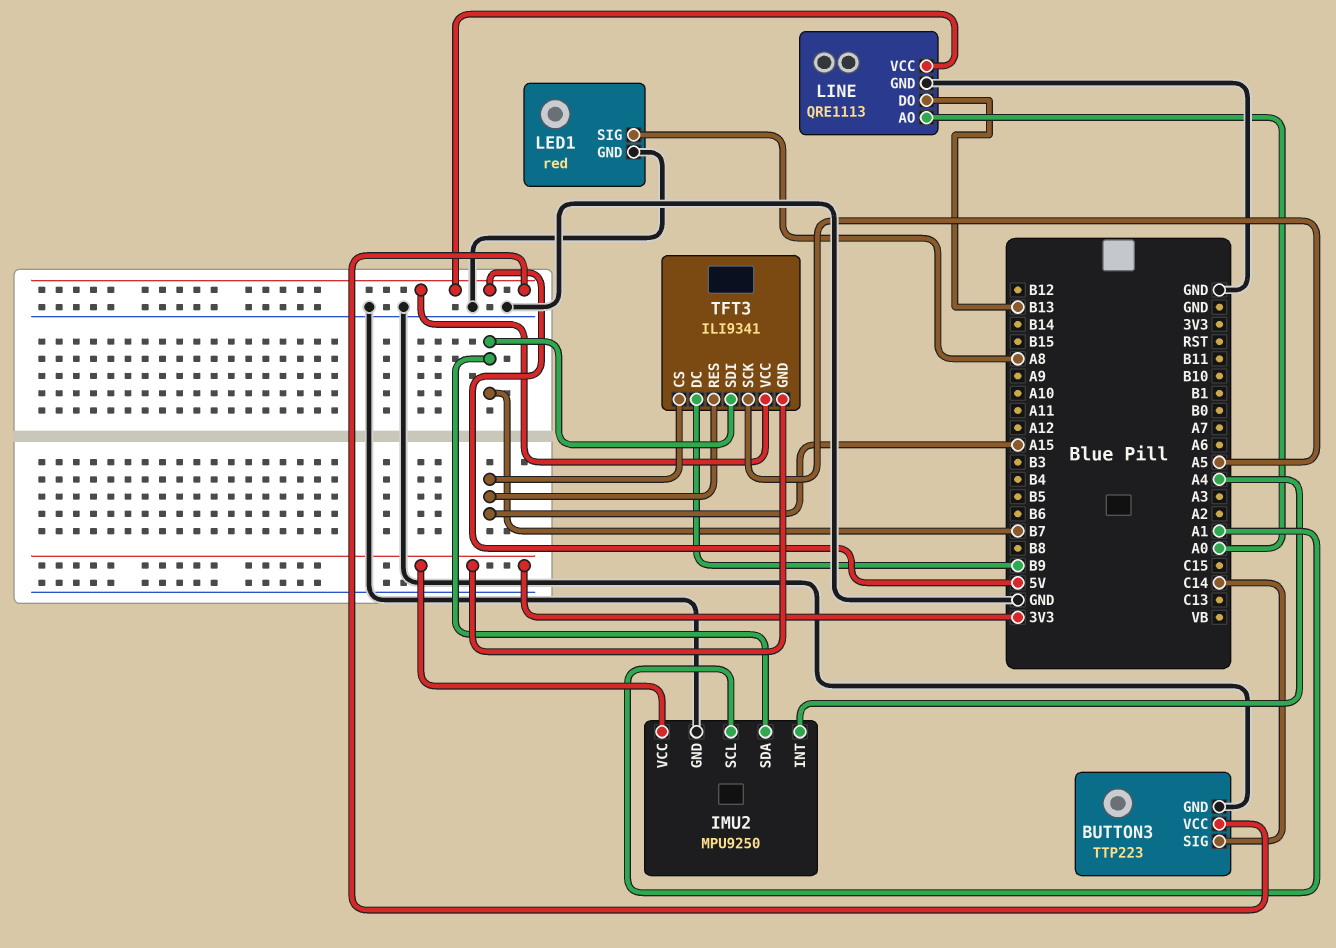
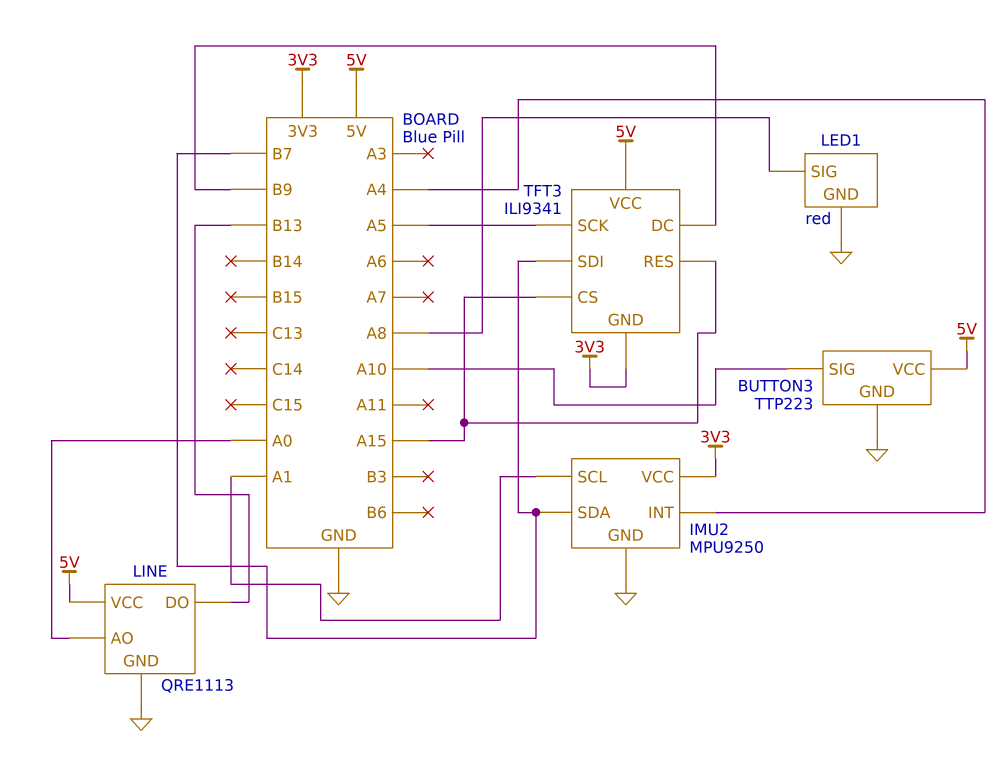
BUTTON3 pin SIG: C14 -> A10

